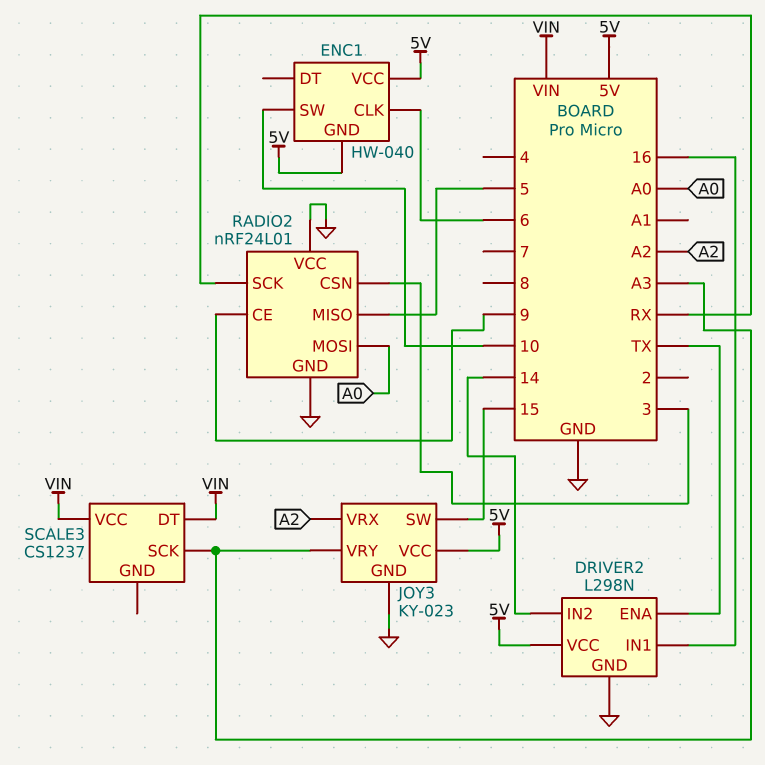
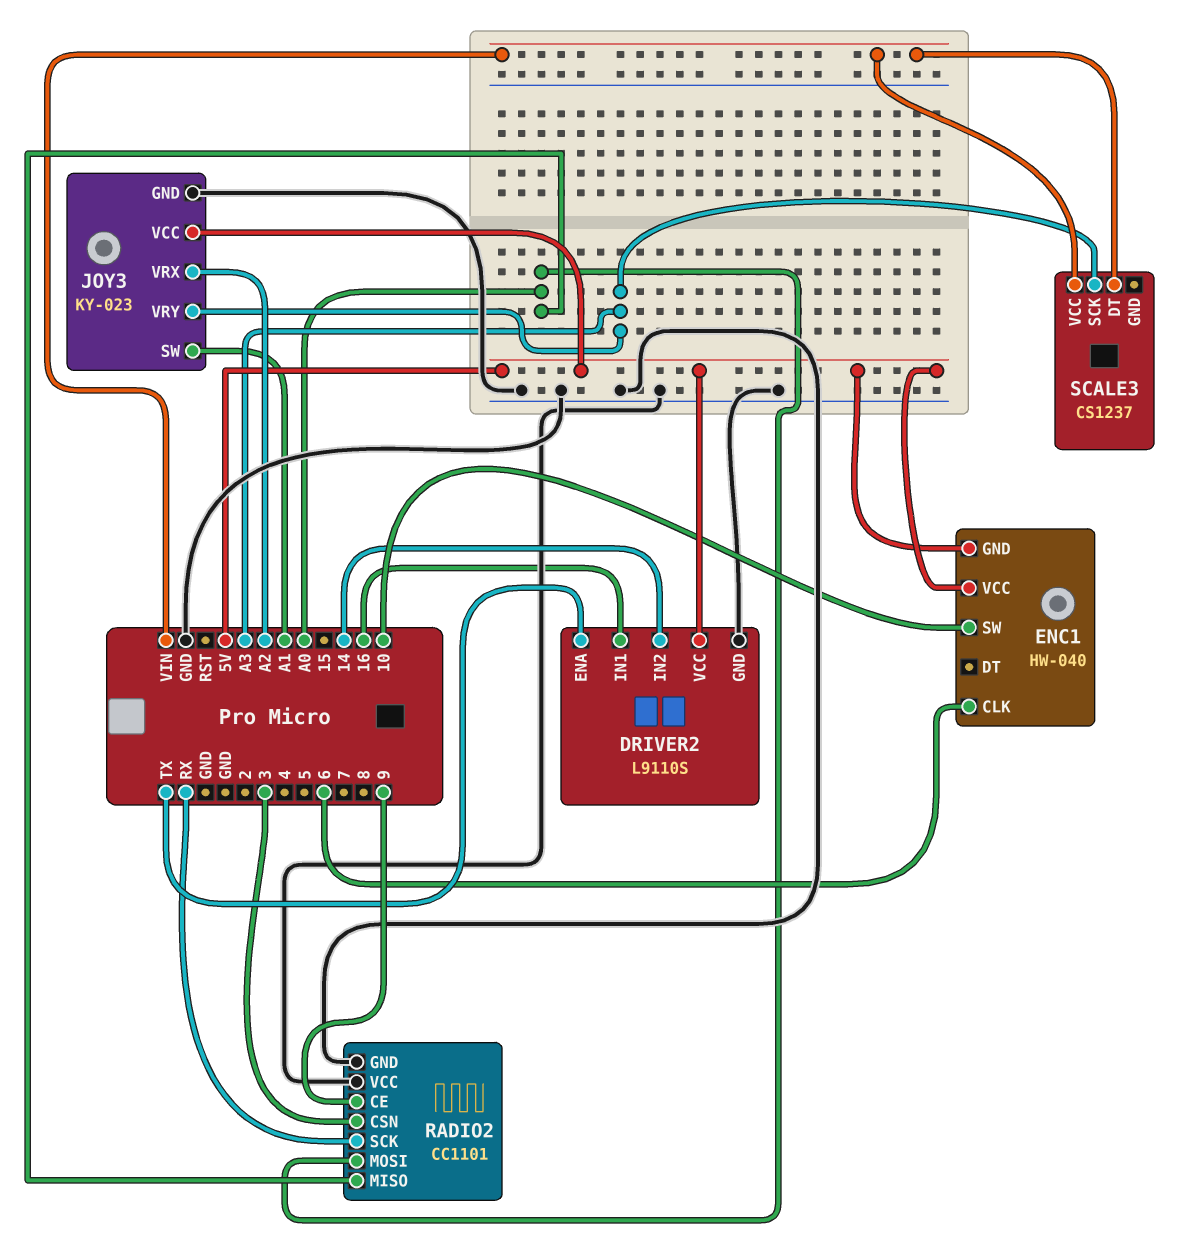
DRIVER2: L298N -> L9110S
JOY3 pin SW: 15 -> A1
RADIO2: nRF24L01 -> CC1101
RADIO2 pin MISO: 5 -> A0

